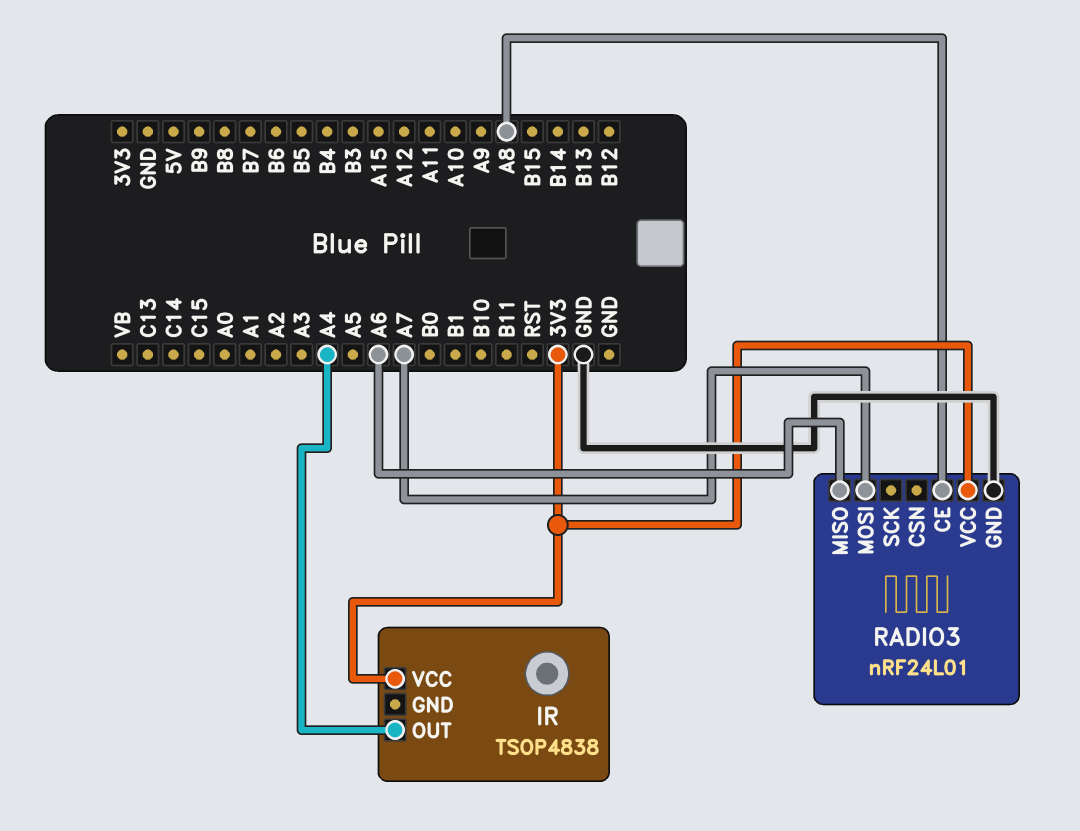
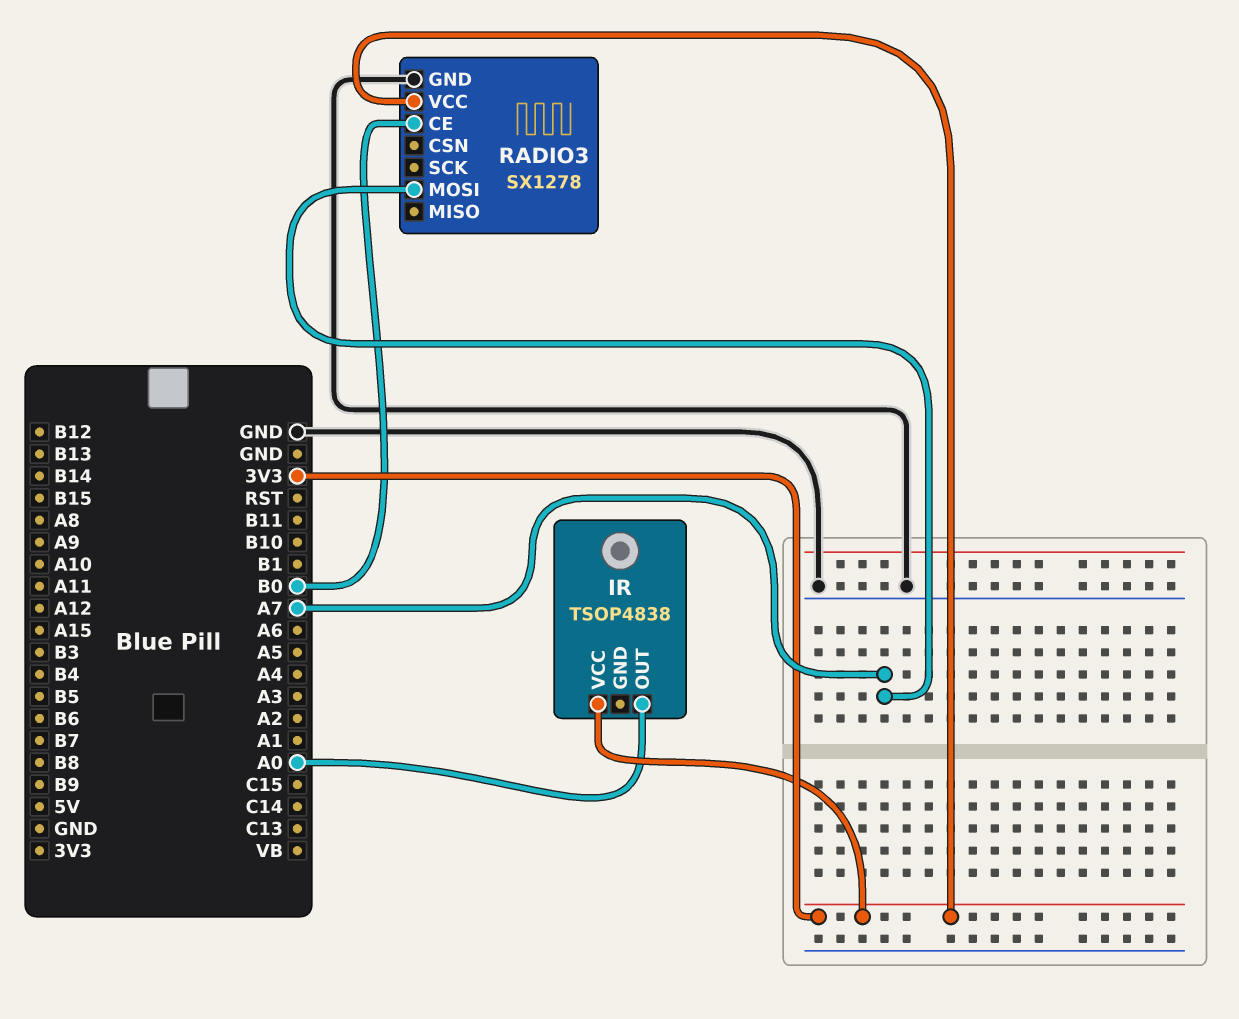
IR pin OUT: A4 -> A0
RADIO3: nRF24L01 -> SX1278
RADIO3 pin CE: A8 -> B0
RADIO3 pin MISO: A6 -> none

